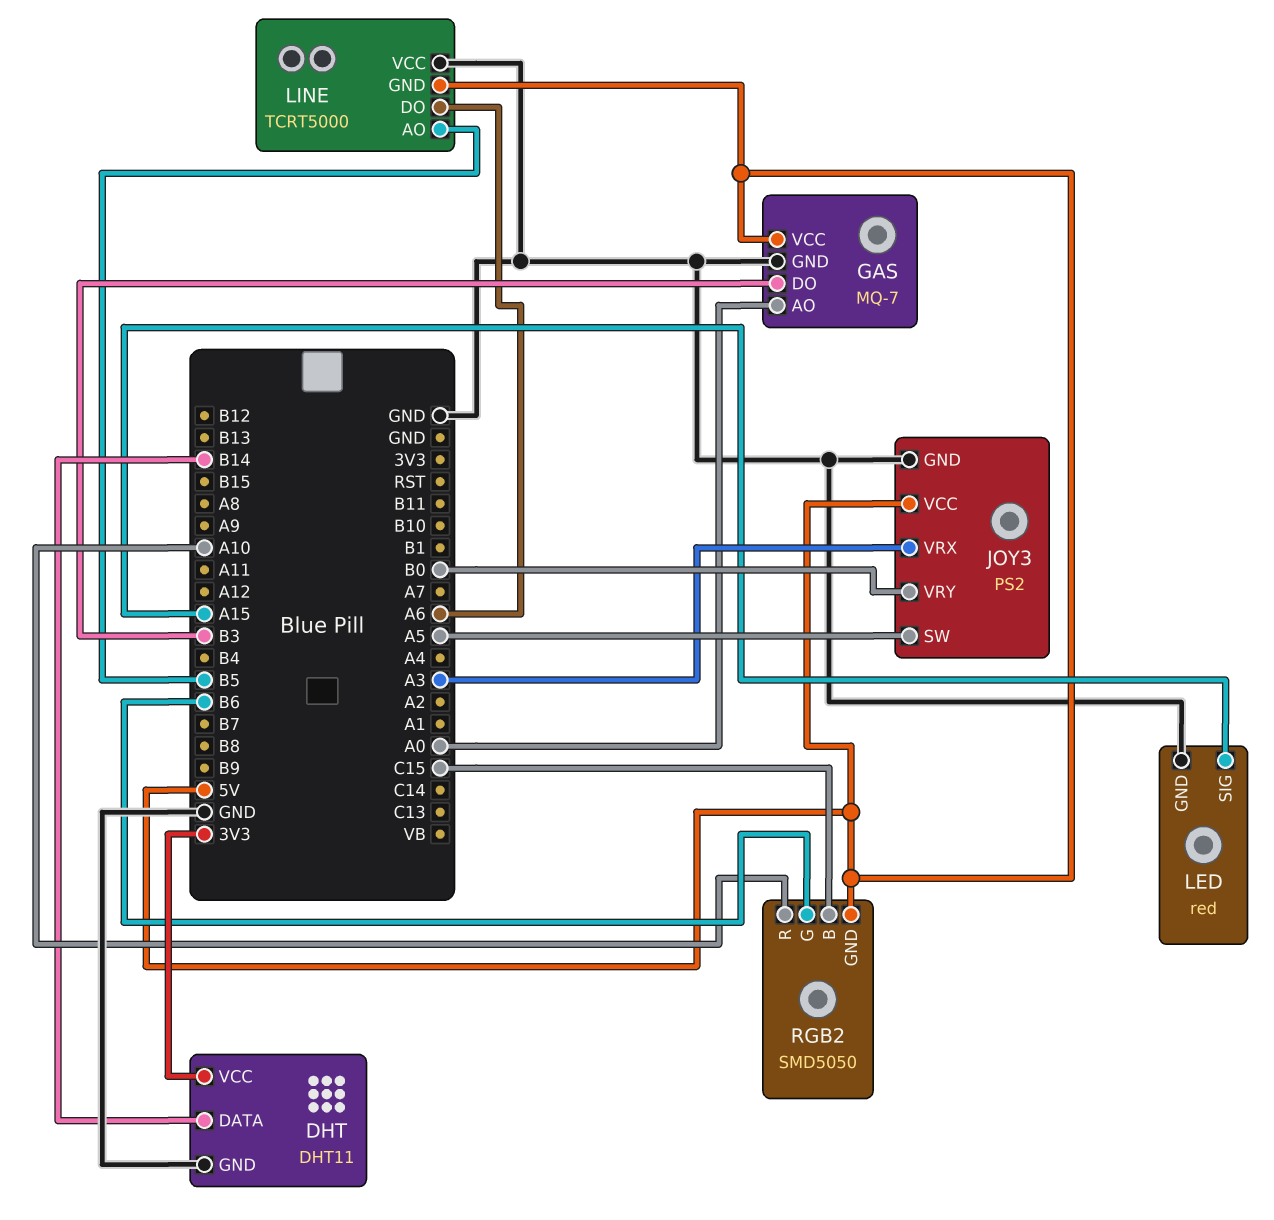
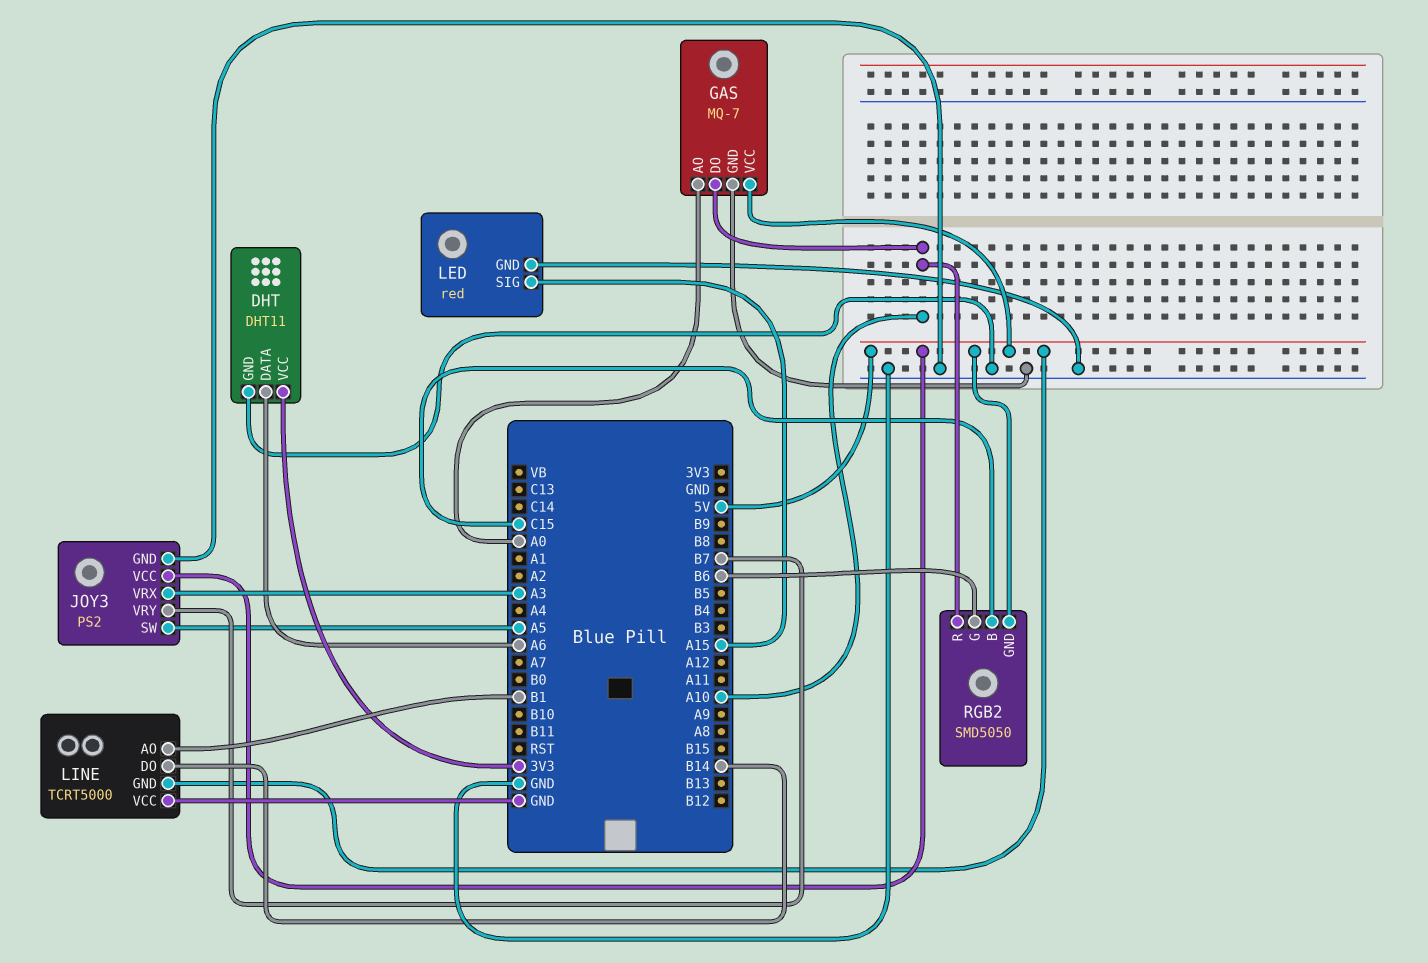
DHT pin DATA: B14 -> A6
GAS pin DO: B3 -> A10
JOY3 pin VRY: B0 -> B7
LINE pin AO: B5 -> B1
LINE pin DO: A6 -> B14

